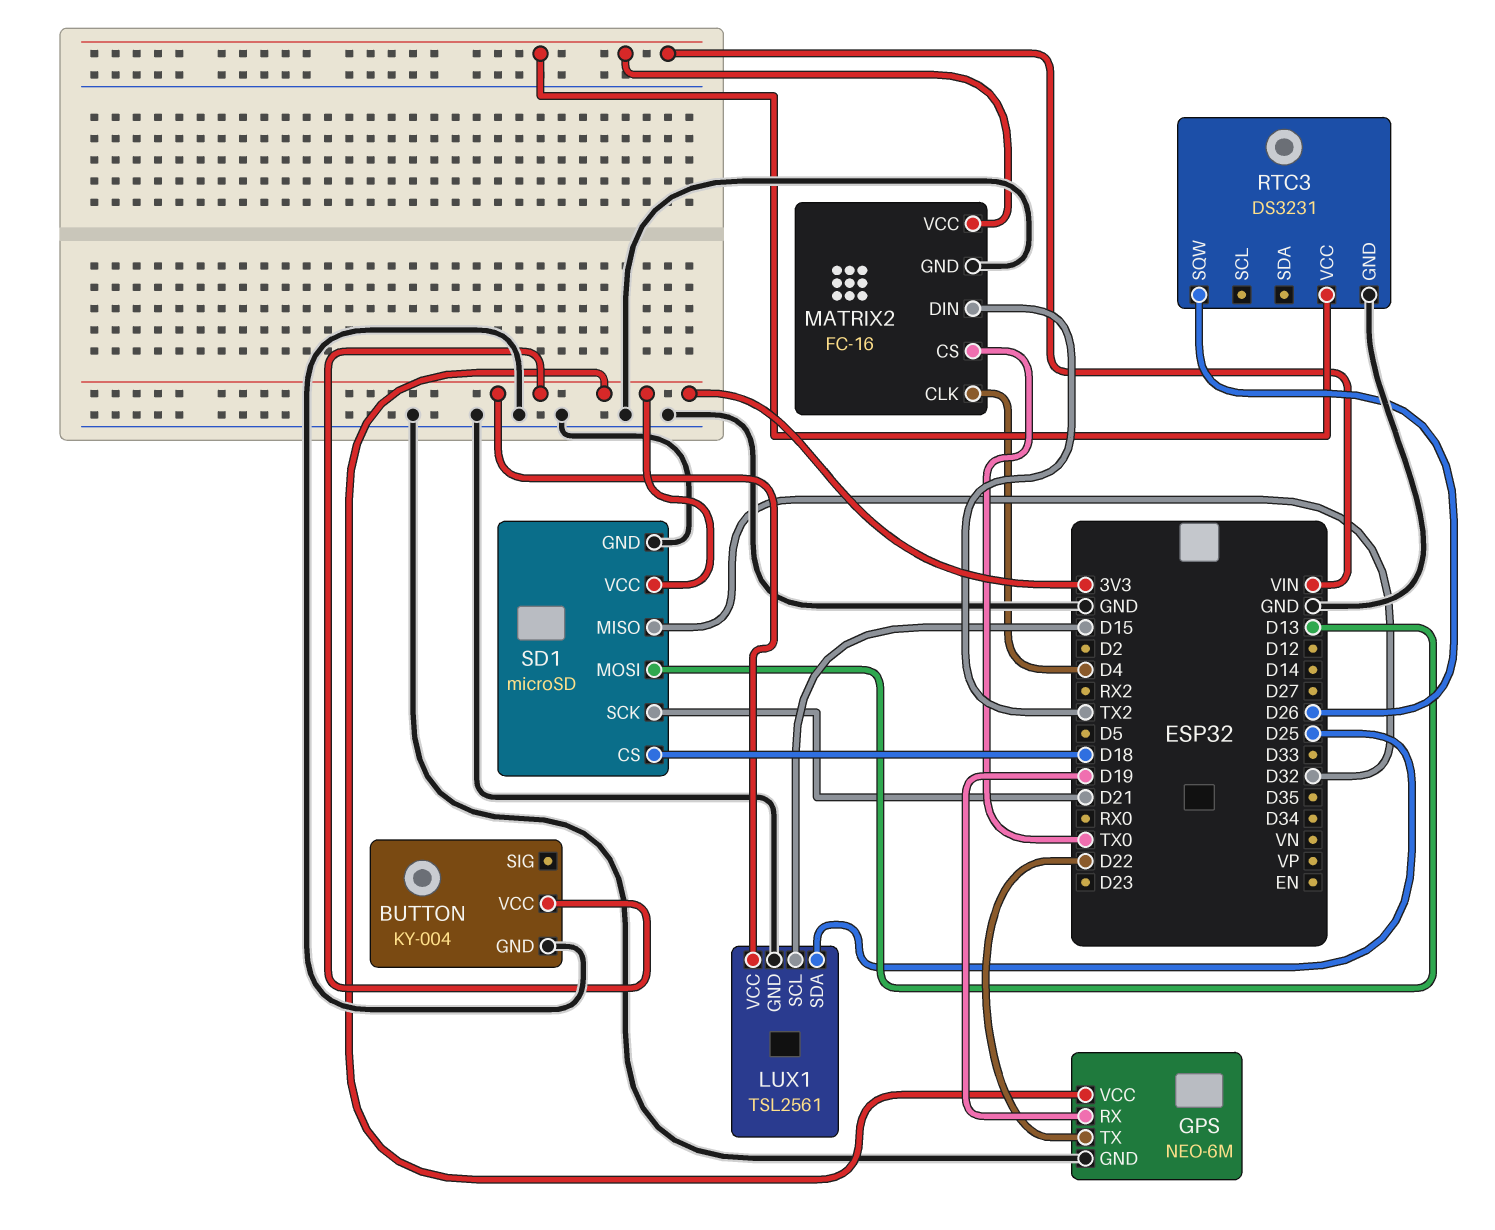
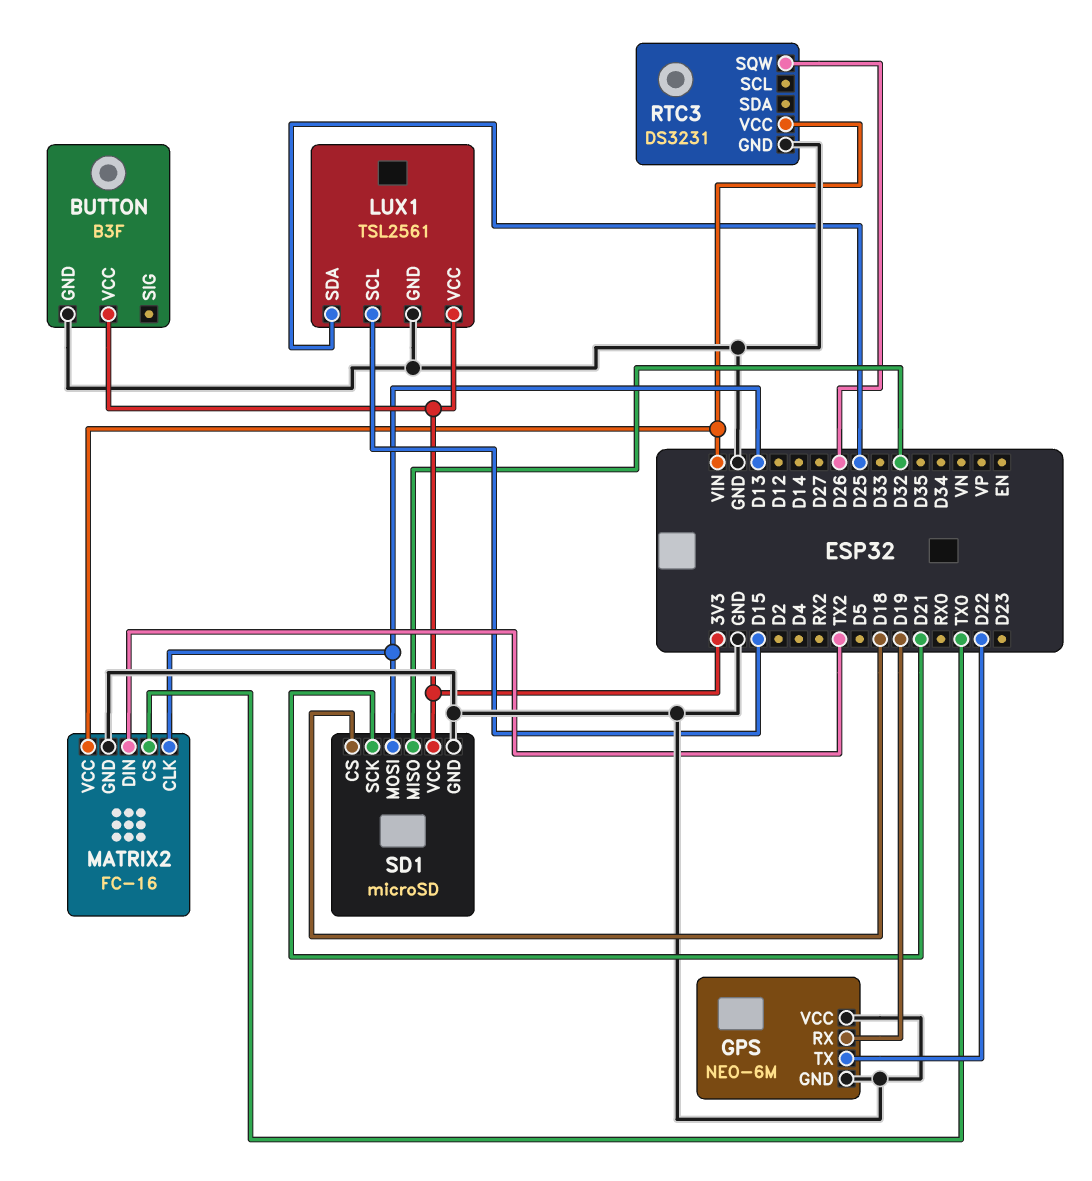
BUTTON: KY-004 -> B3F
GPS pin VCC: 3V3 -> GND
MATRIX2 pin CLK: D4 -> D13

